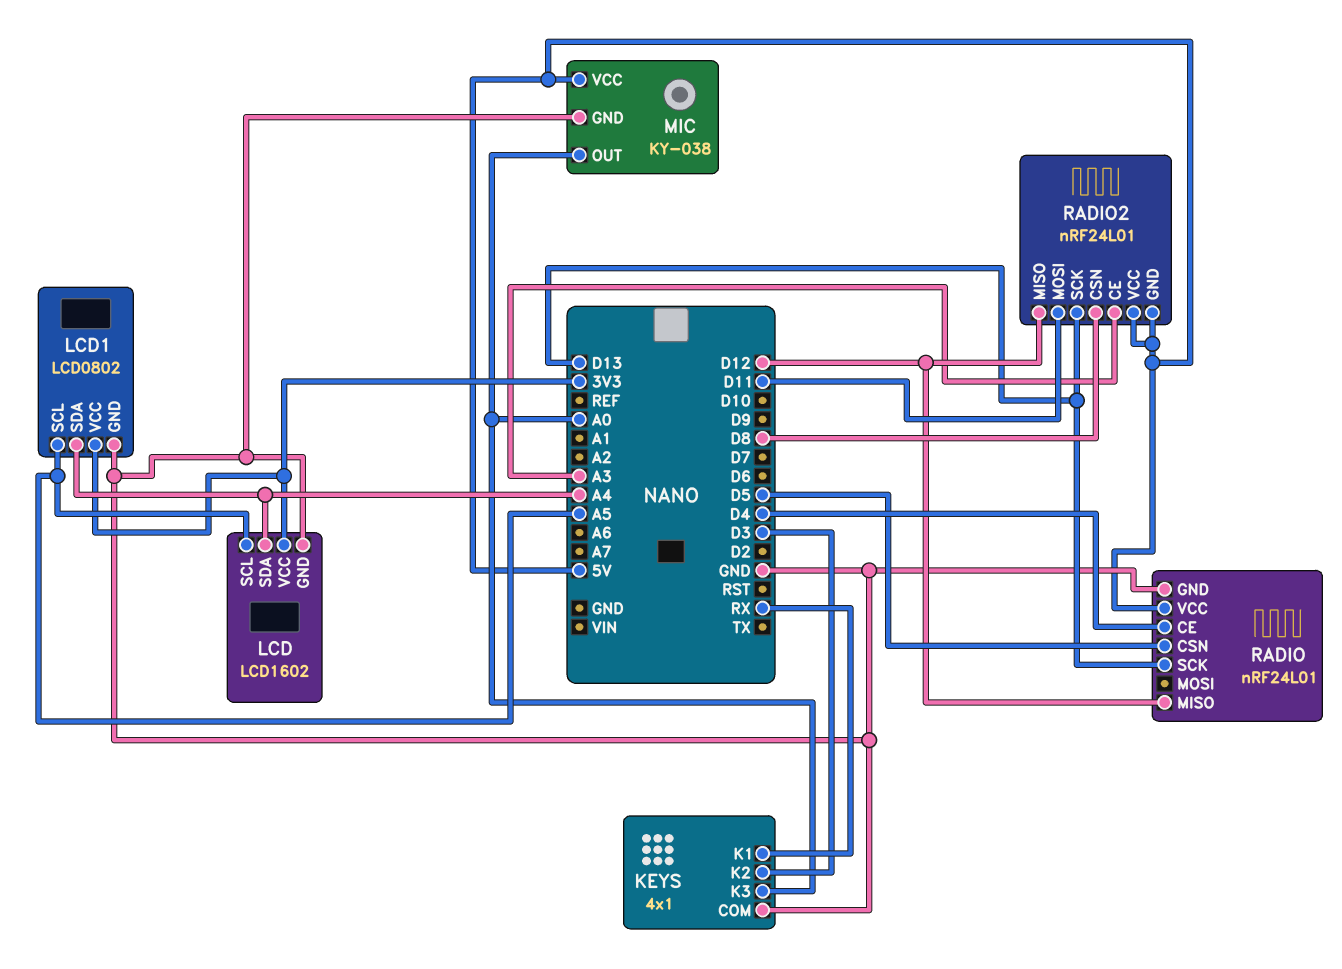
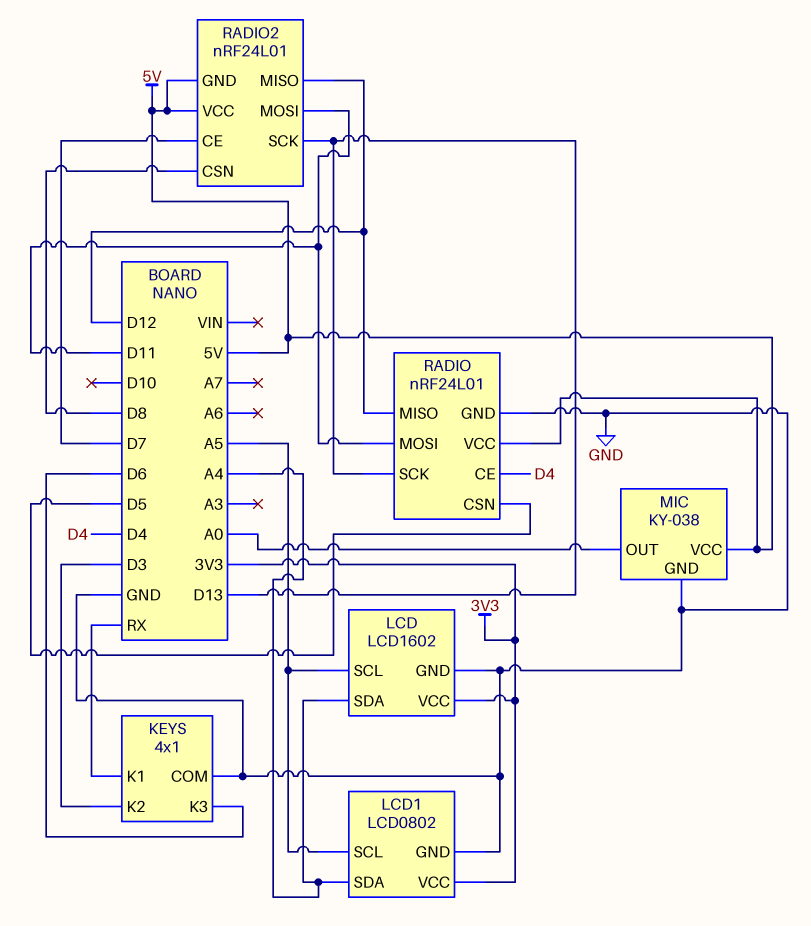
KEYS pin K3: A0 -> D6
RADIO pin MOSI: none -> D11
RADIO2 pin CE: A3 -> D7

